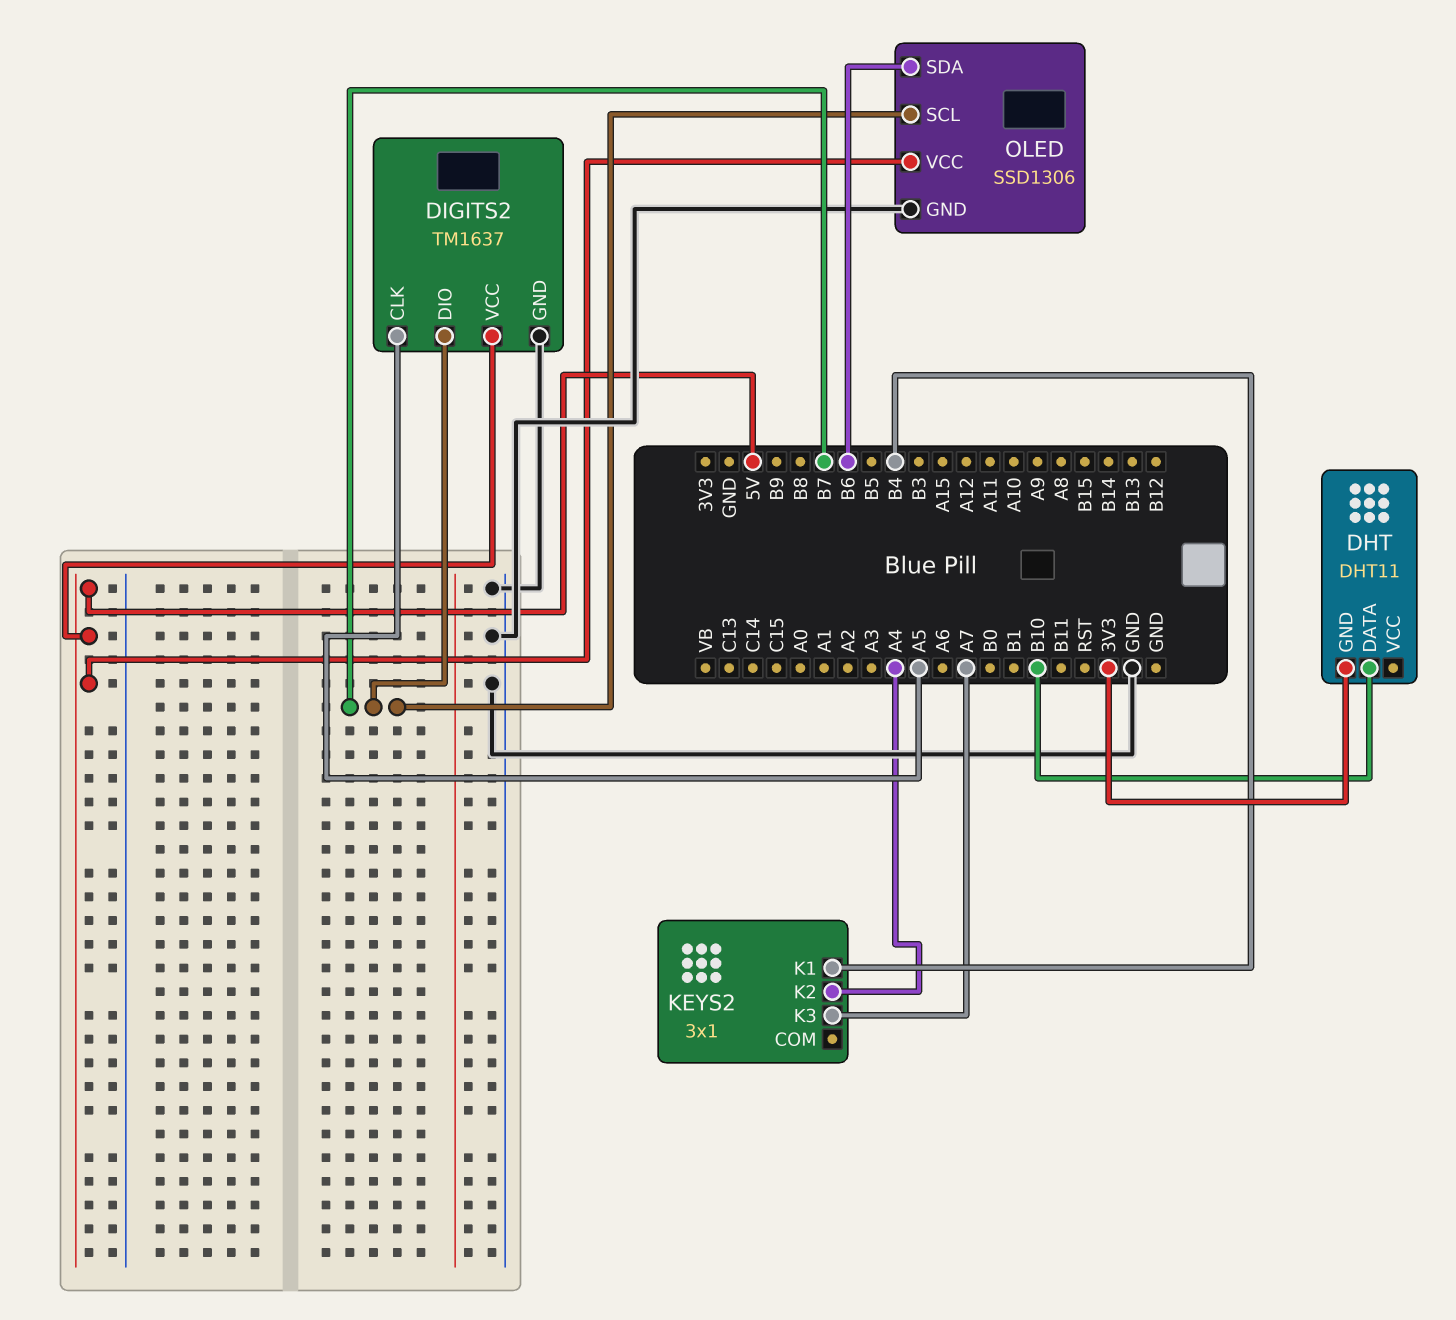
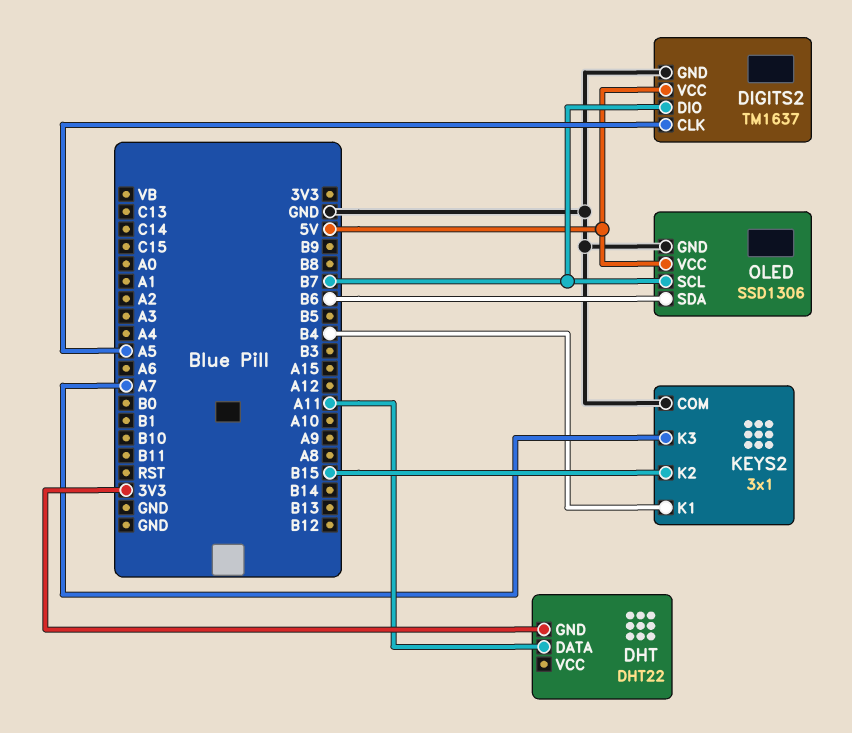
DHT: DHT11 -> DHT22
DHT pin DATA: B10 -> A11
KEYS2 pin COM: none -> GND
KEYS2 pin K2: A4 -> B15

